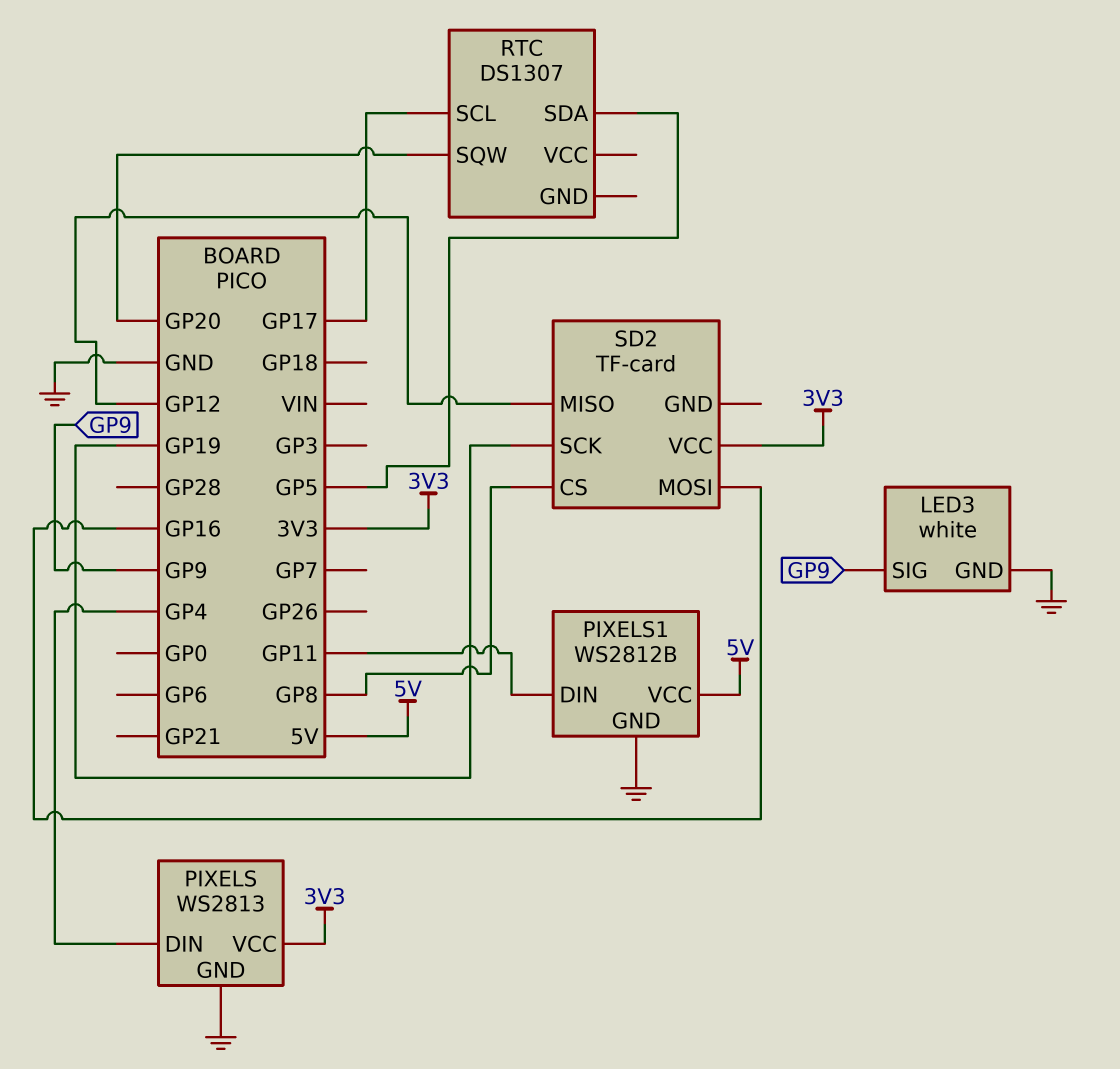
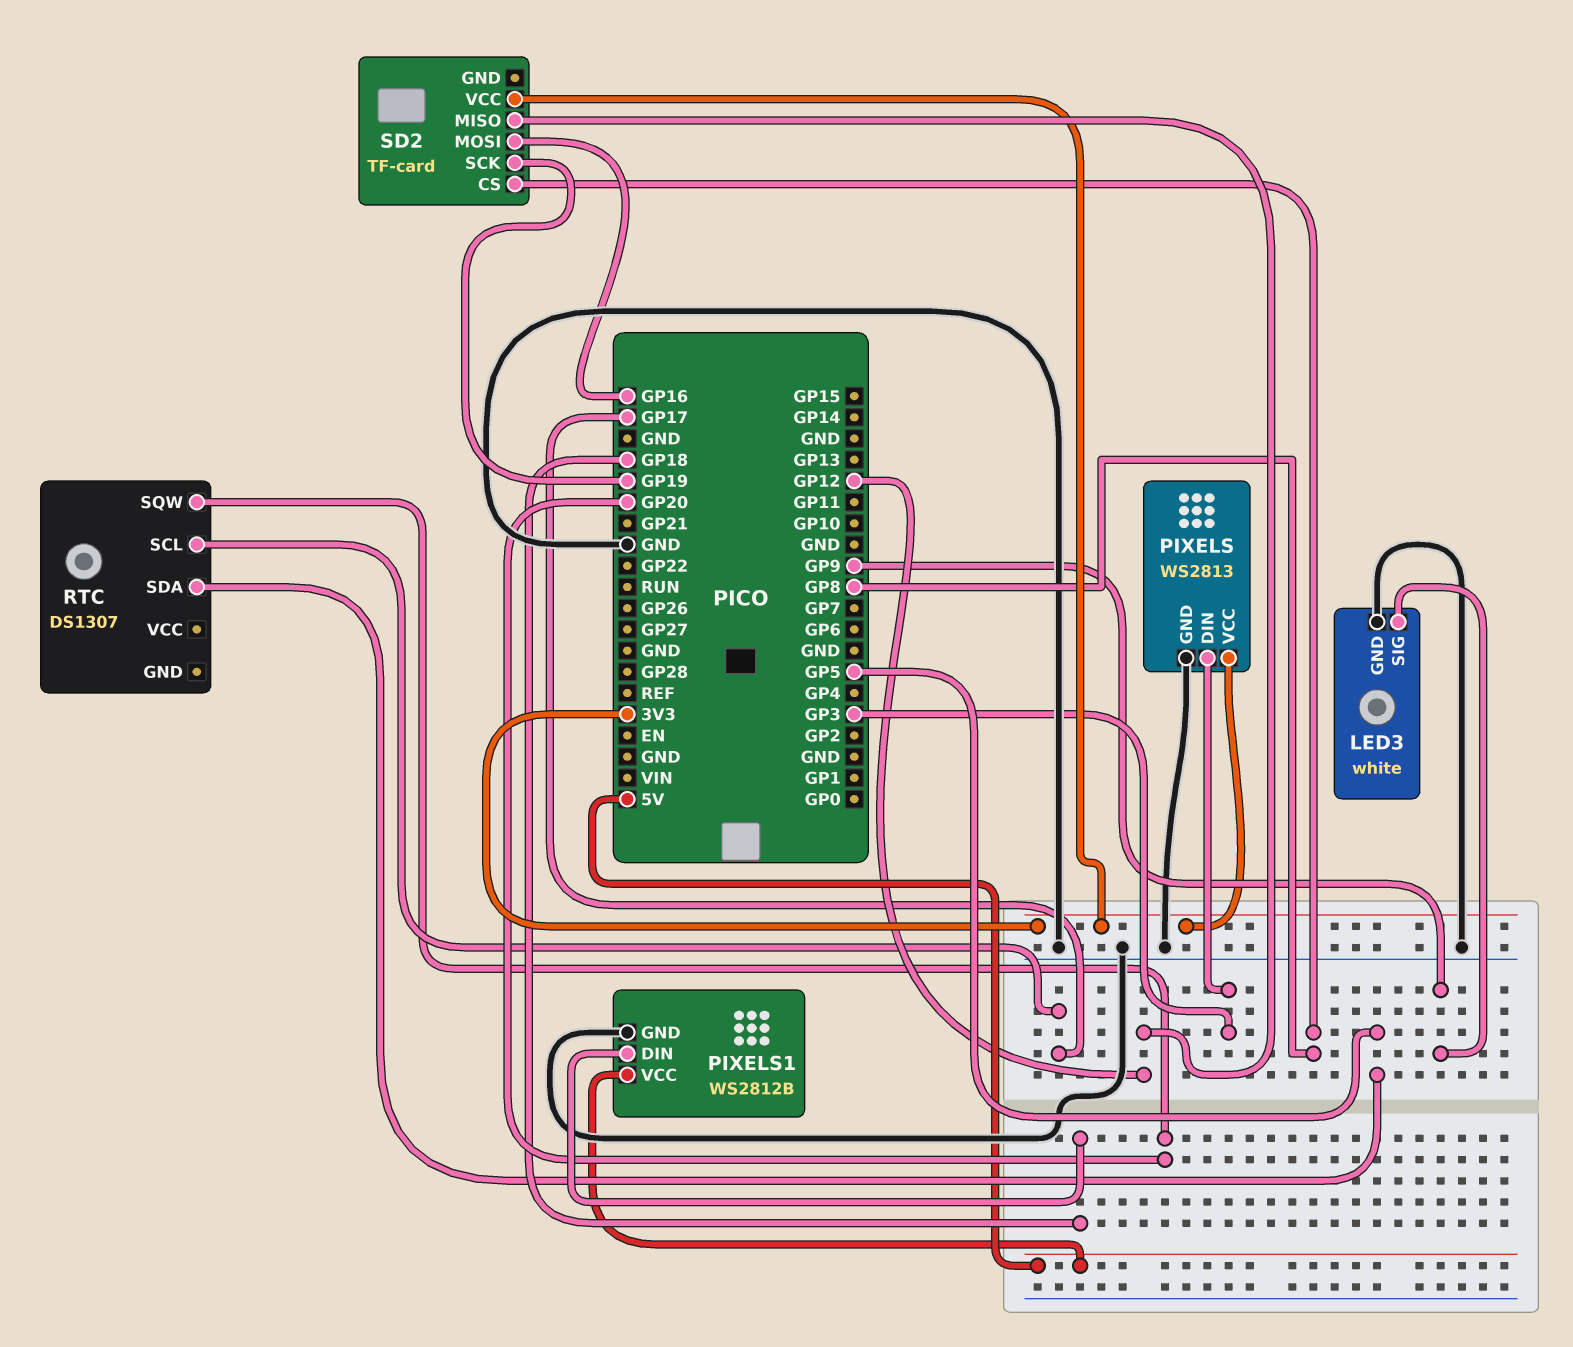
PIXELS pin DIN: GP4 -> GP3
PIXELS1 pin DIN: GP11 -> GP18

